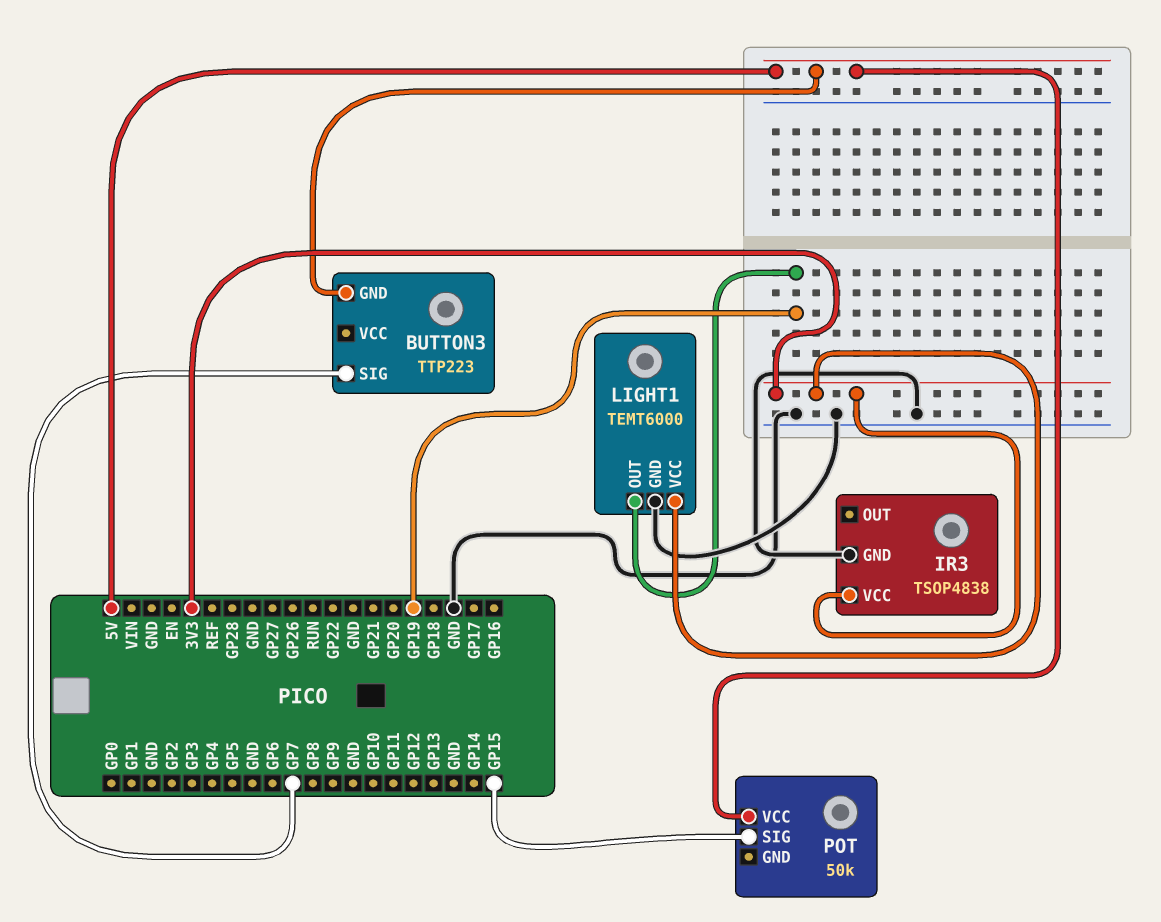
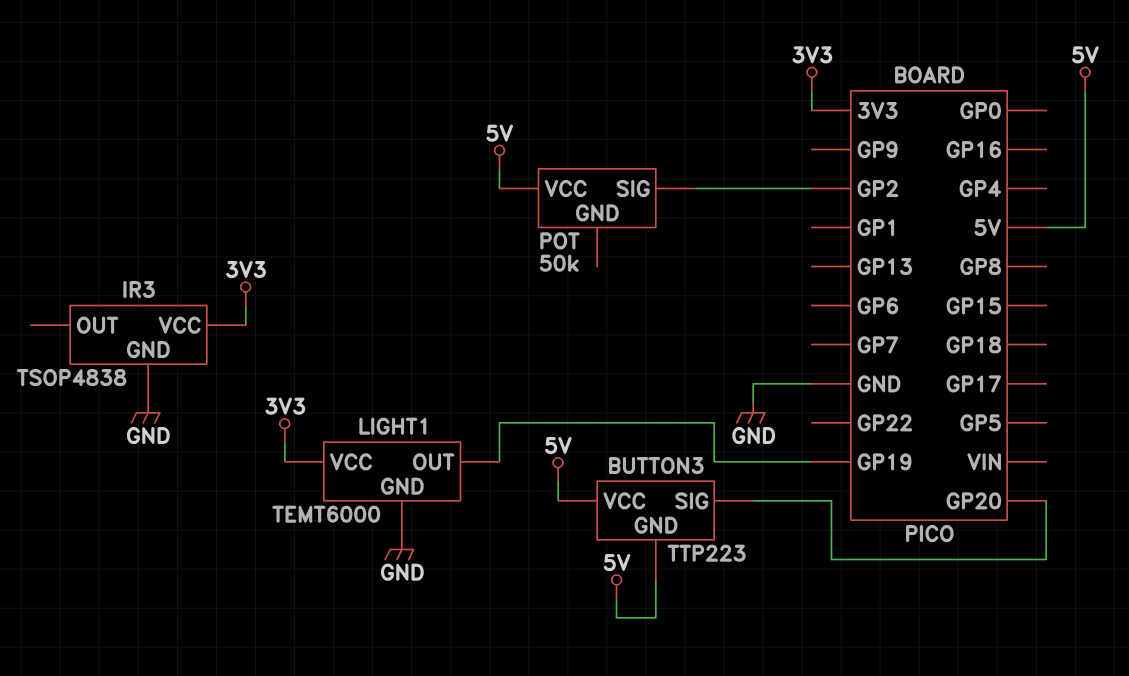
BUTTON3 pin SIG: GP7 -> GP20
BUTTON3 pin VCC: none -> 5V
POT pin SIG: GP15 -> GP2

